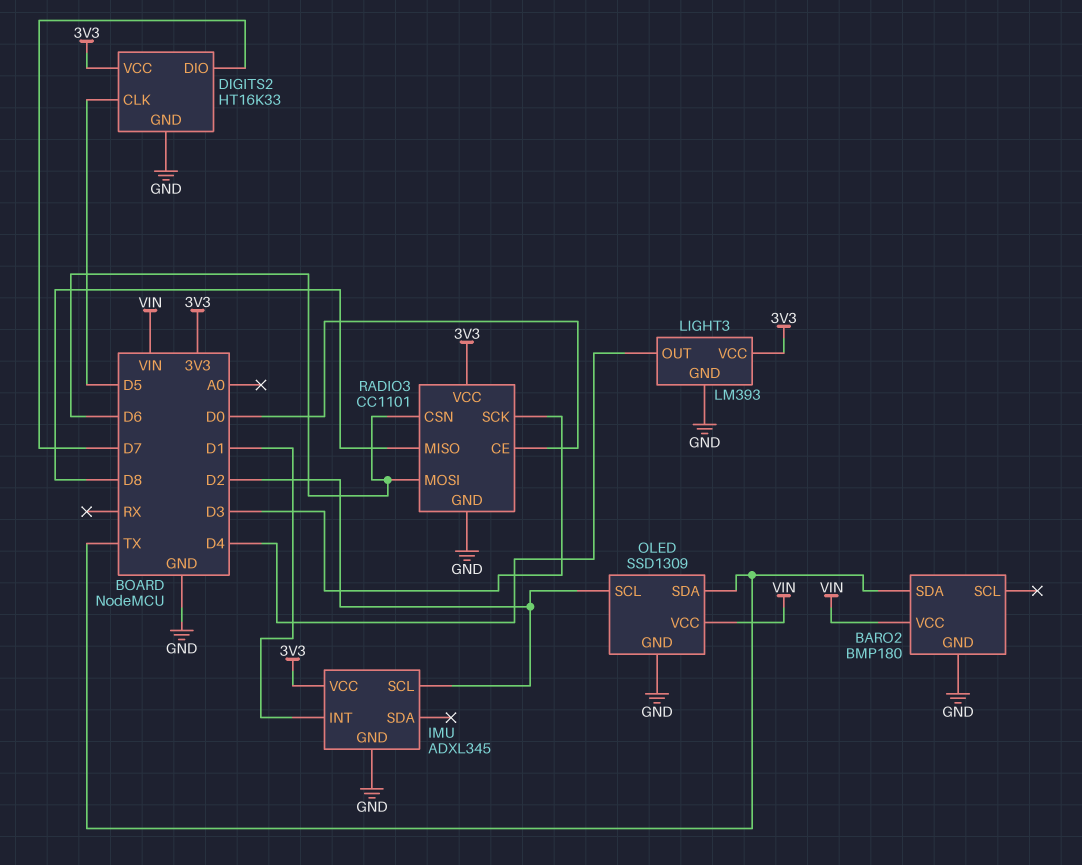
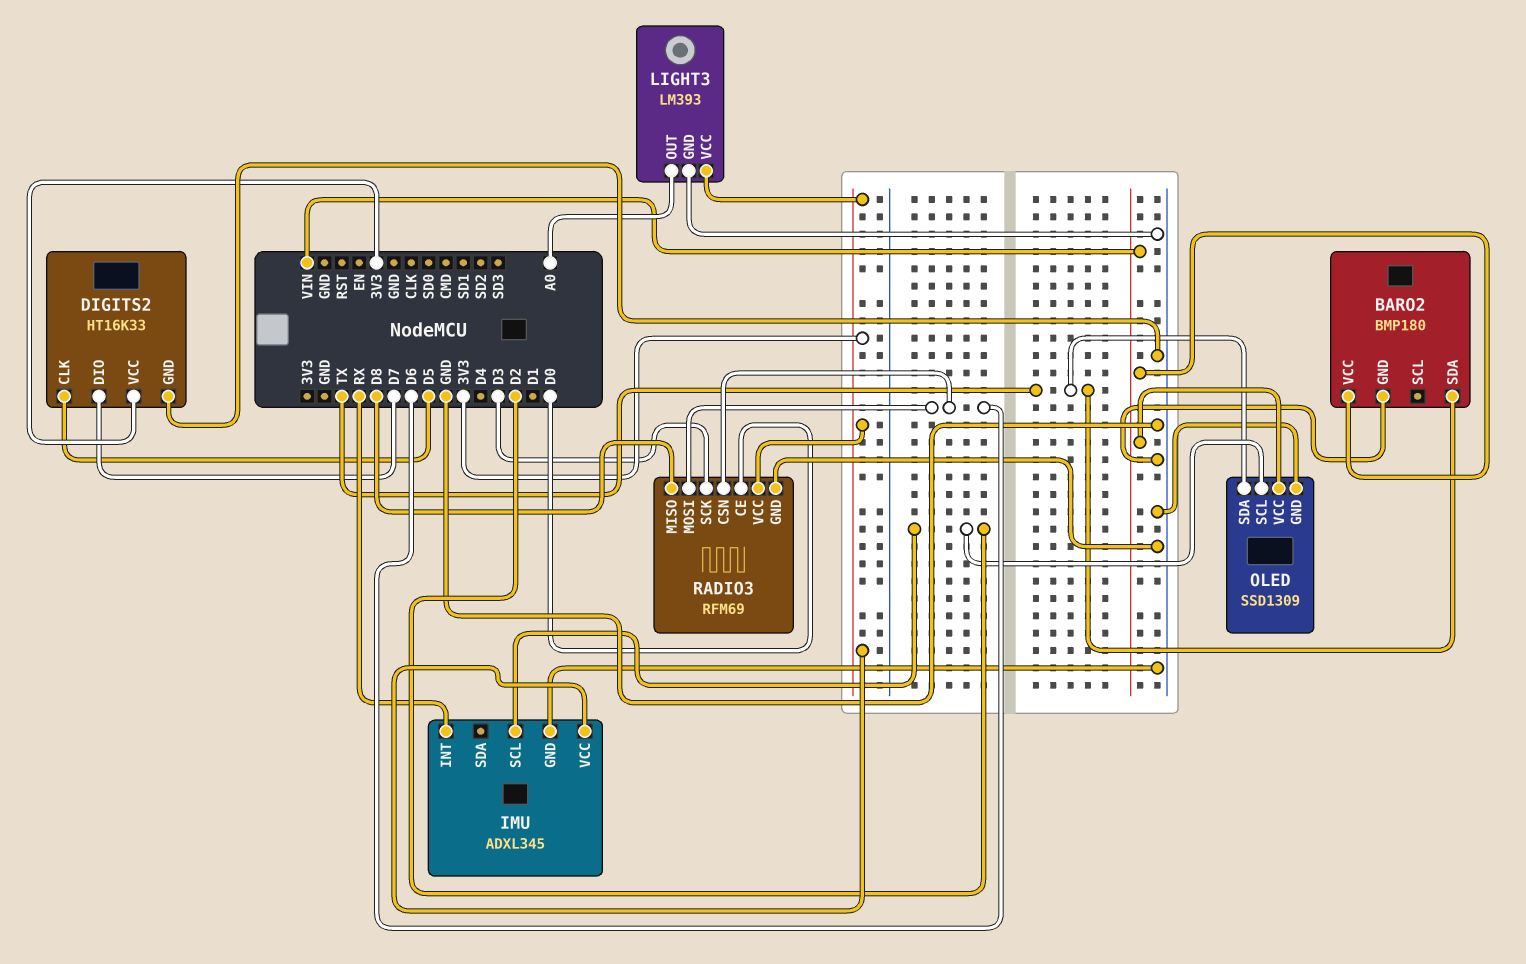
IMU pin INT: D1 -> RX
LIGHT3 pin OUT: D4 -> A0
RADIO3: CC1101 -> RFM69

